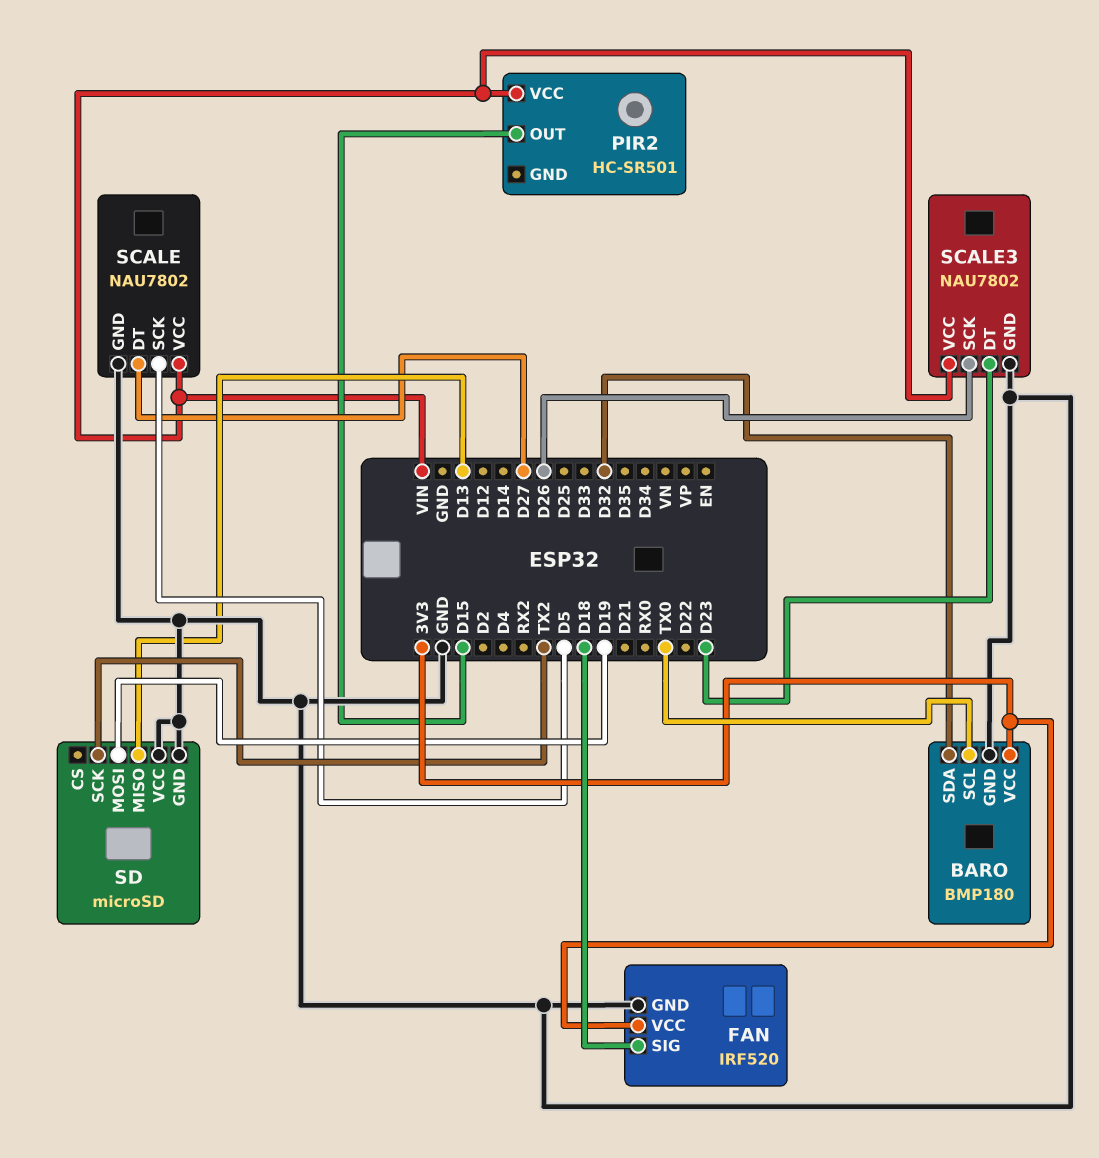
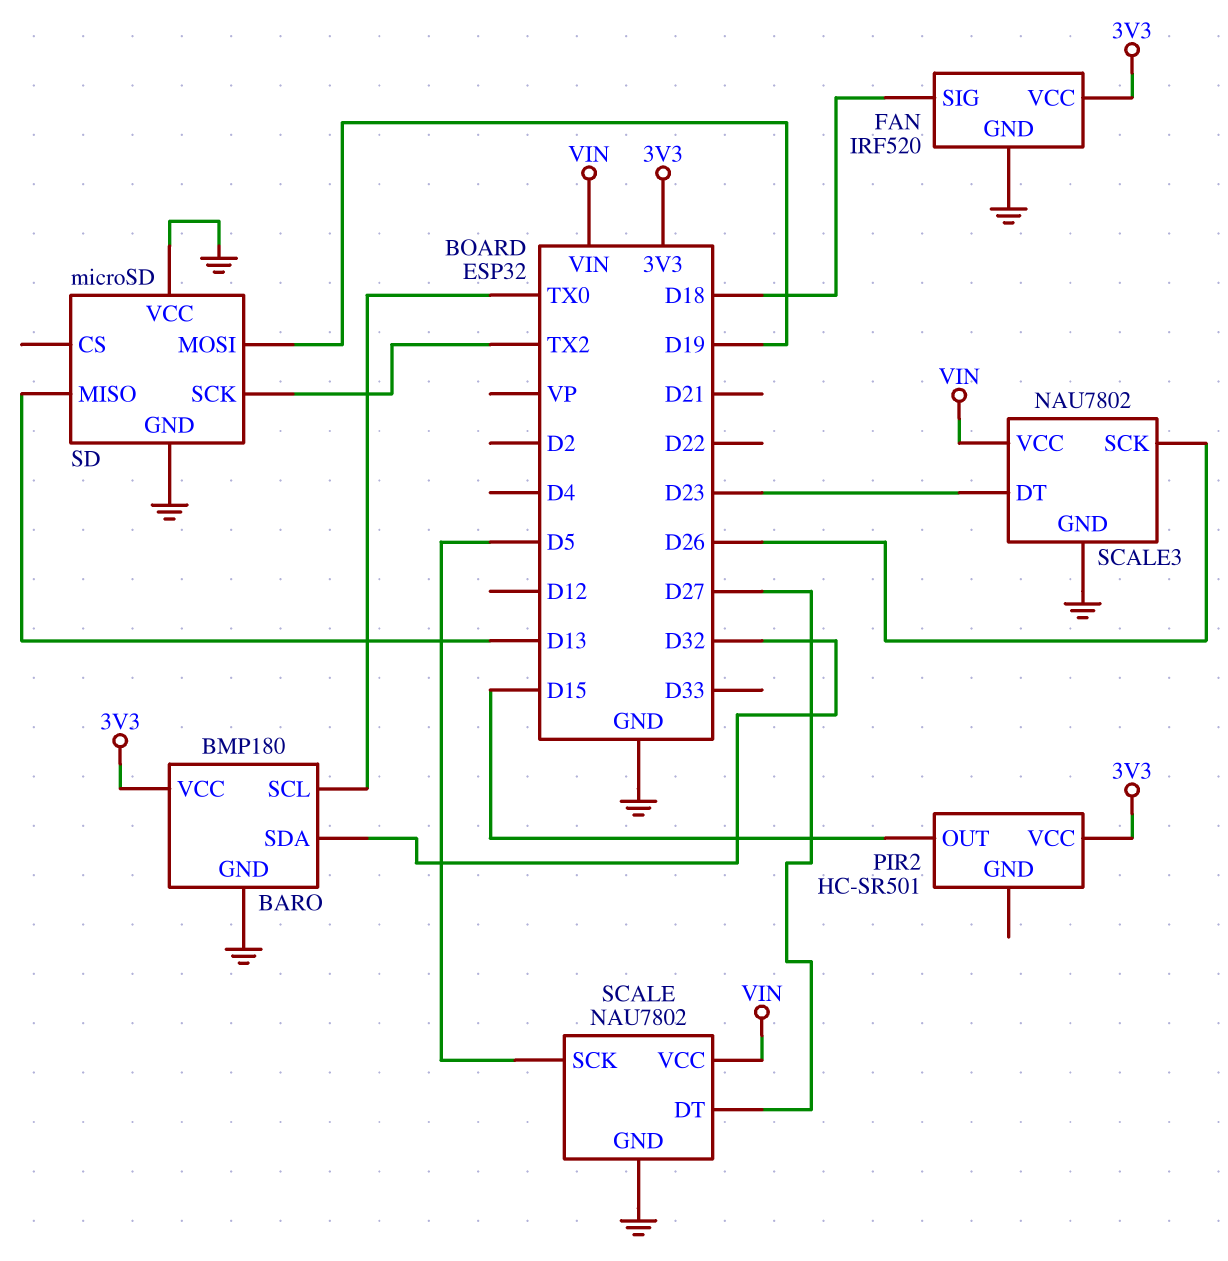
PIR2 pin VCC: VIN -> 3V3

